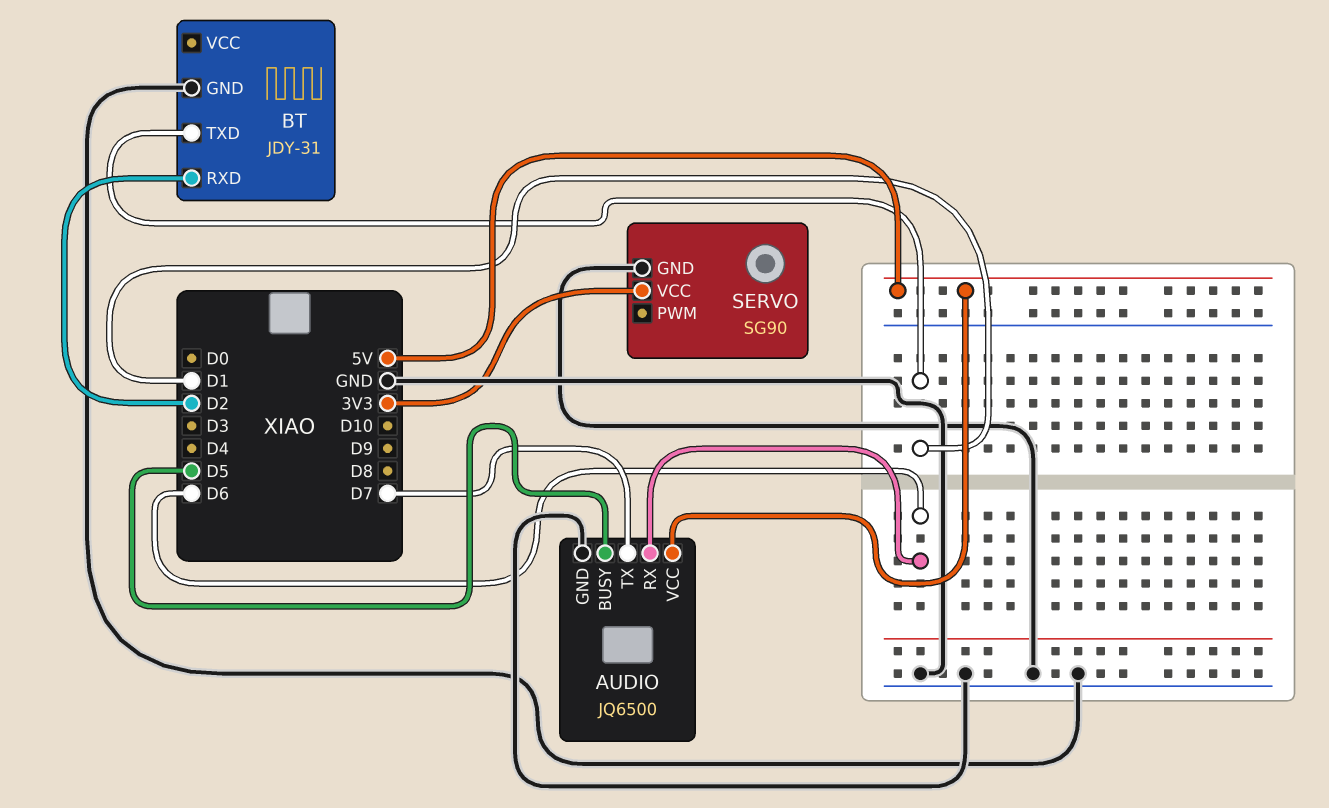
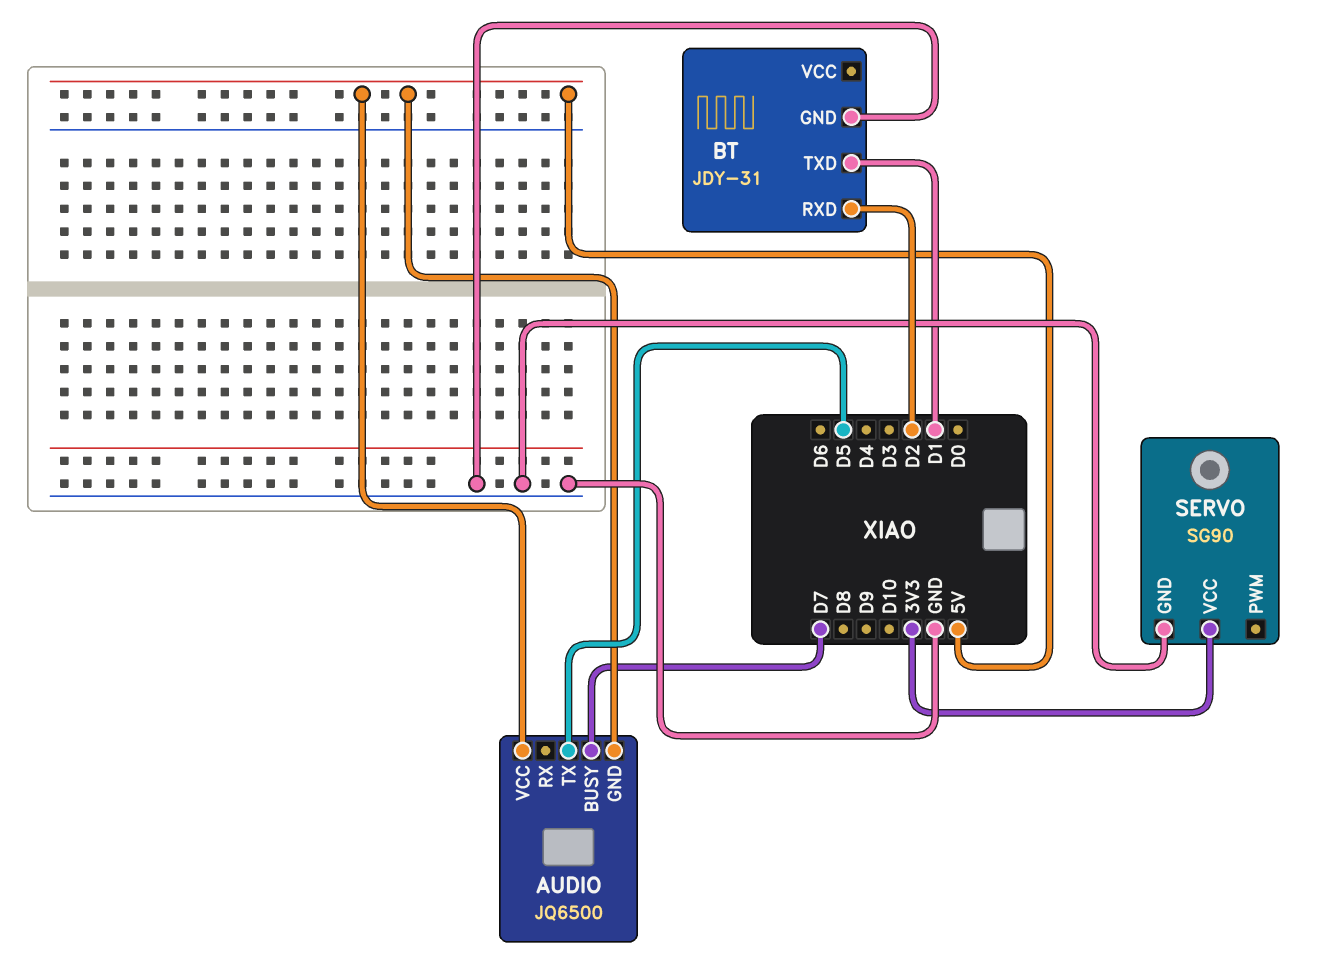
AUDIO pin BUSY: D5 -> D7
AUDIO pin GND: GND -> 5V
AUDIO pin RX: D6 -> none
AUDIO pin TX: D7 -> D5

